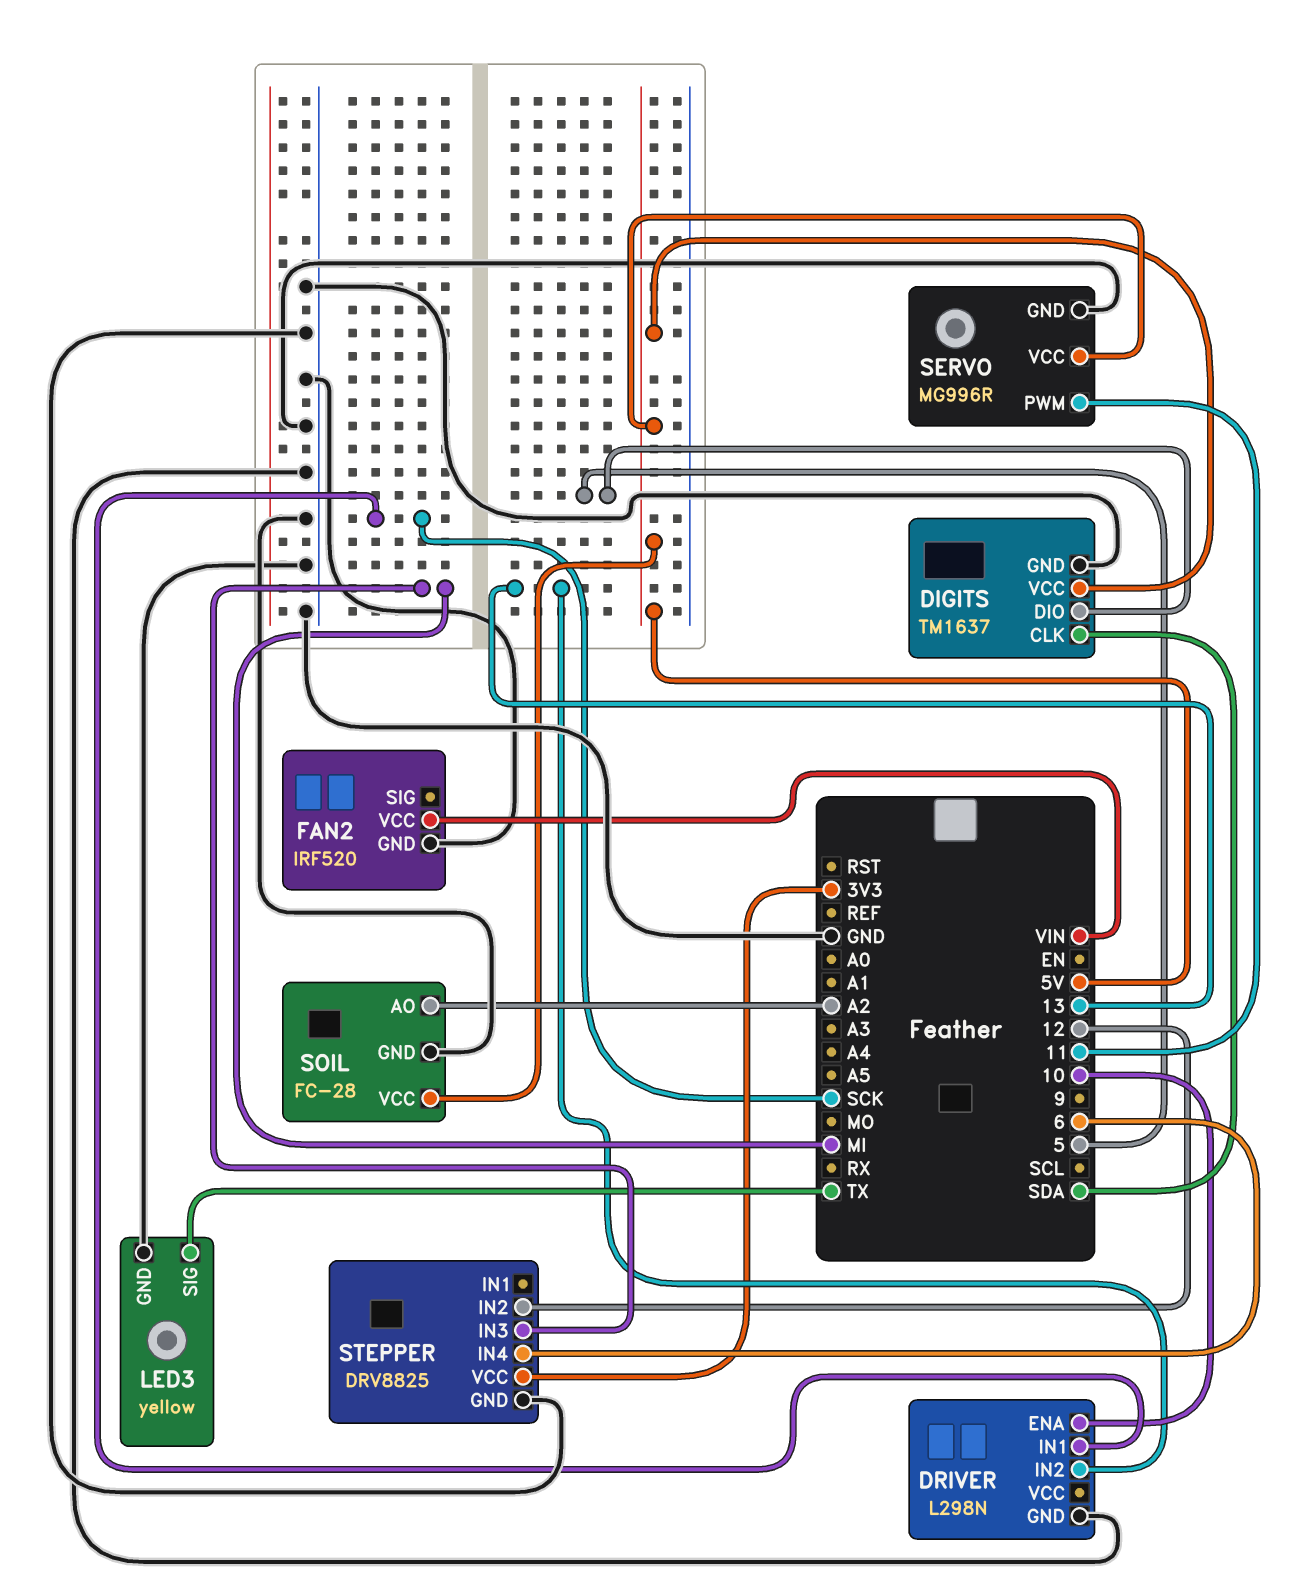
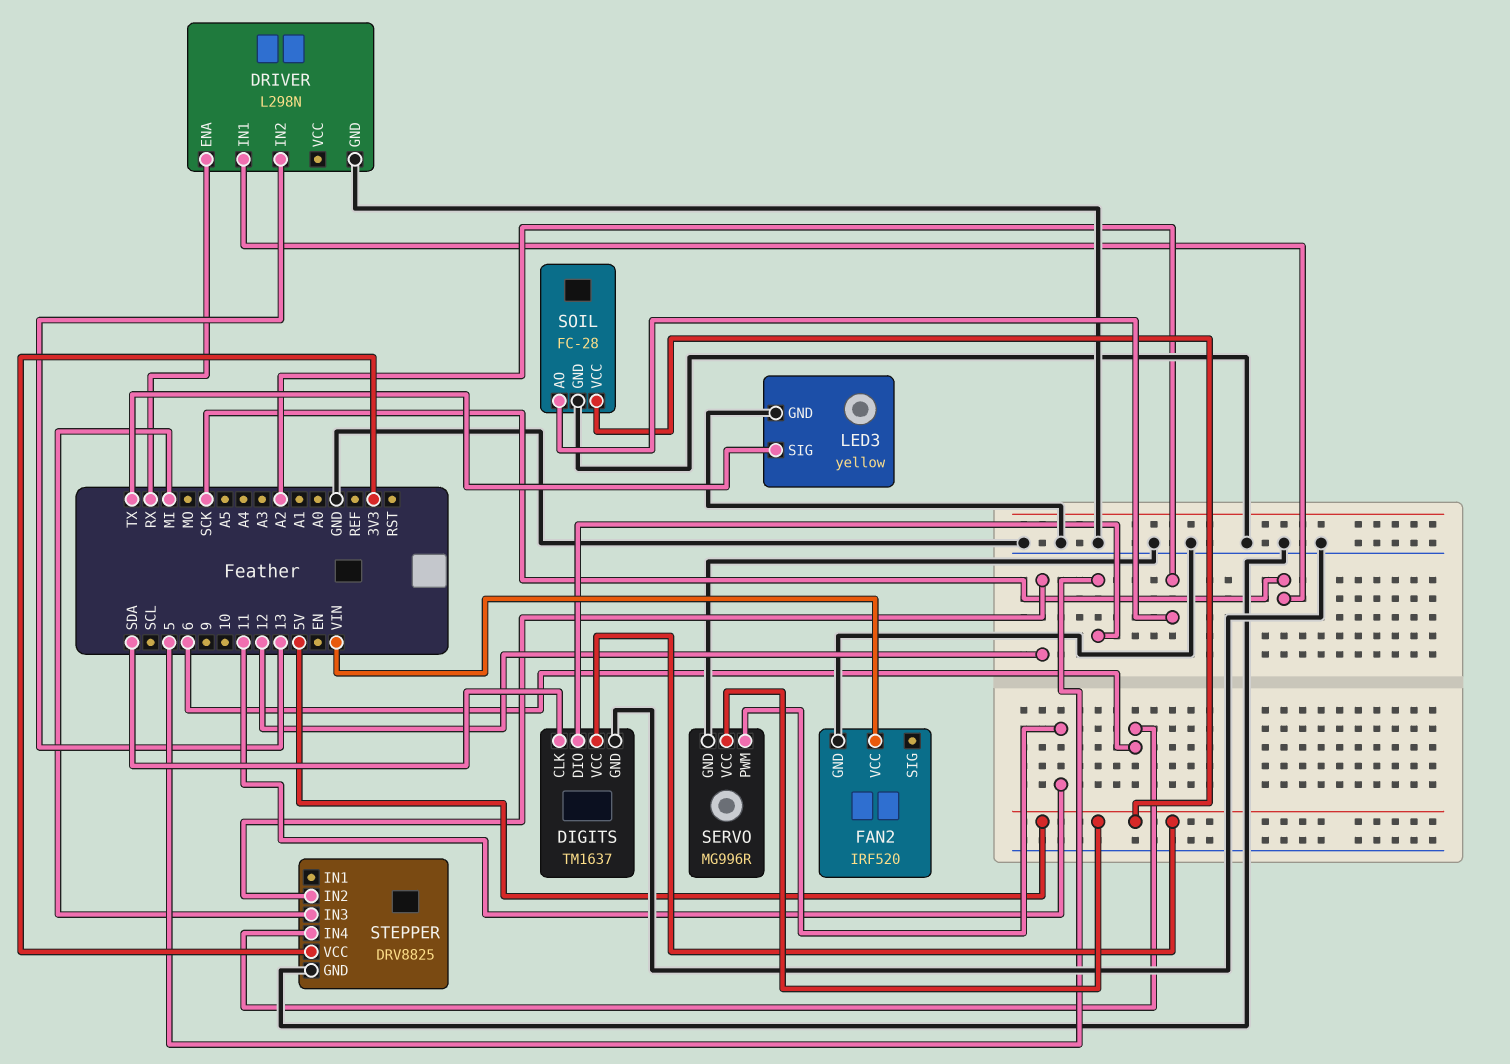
DRIVER pin ENA: 10 -> RX

